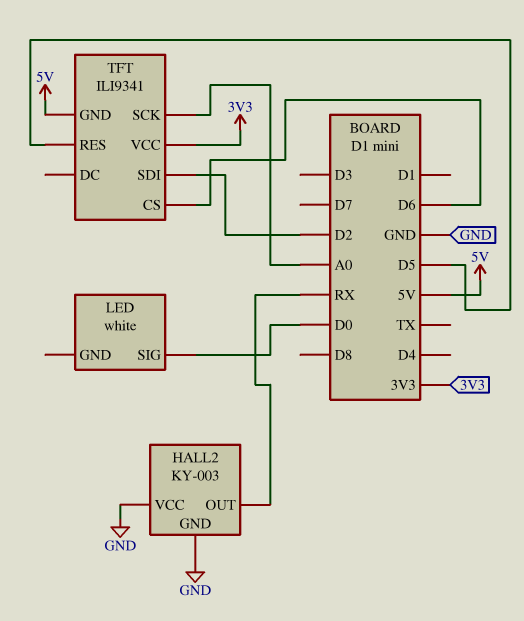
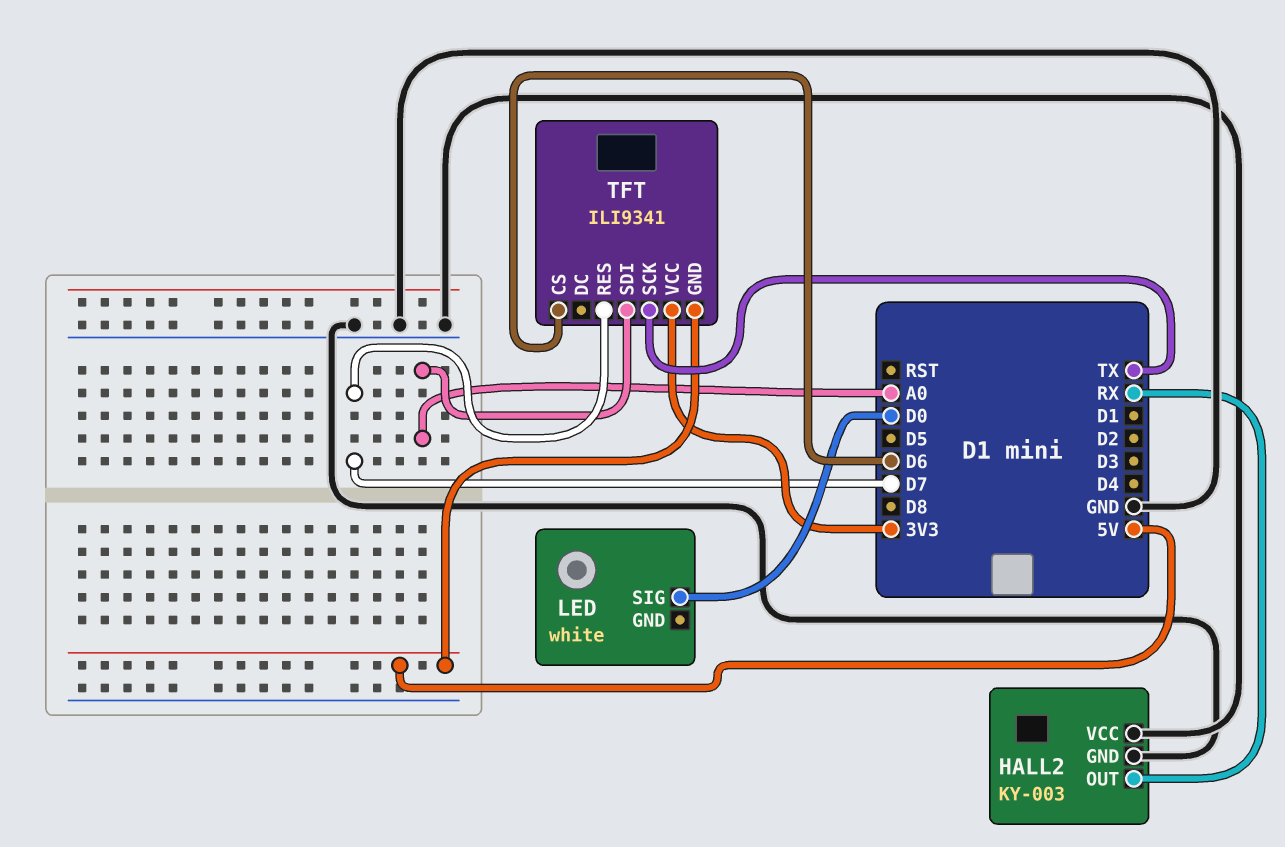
TFT pin RES: D5 -> D7
TFT pin SCK: A0 -> TX
TFT pin SDI: D2 -> A0

